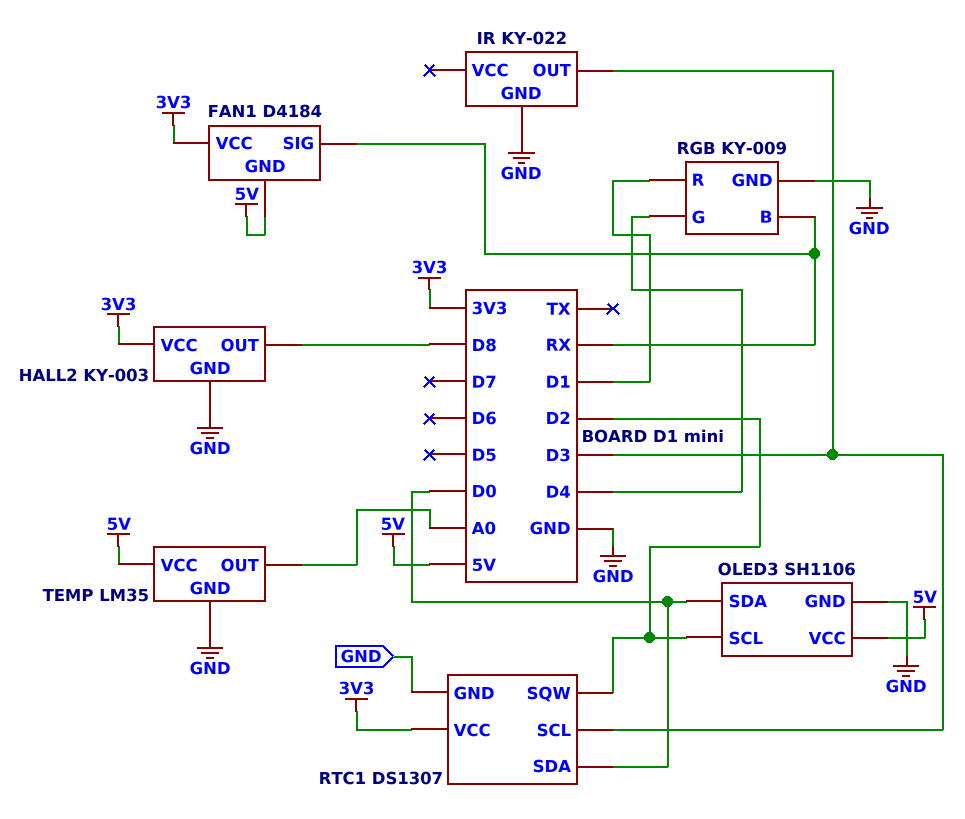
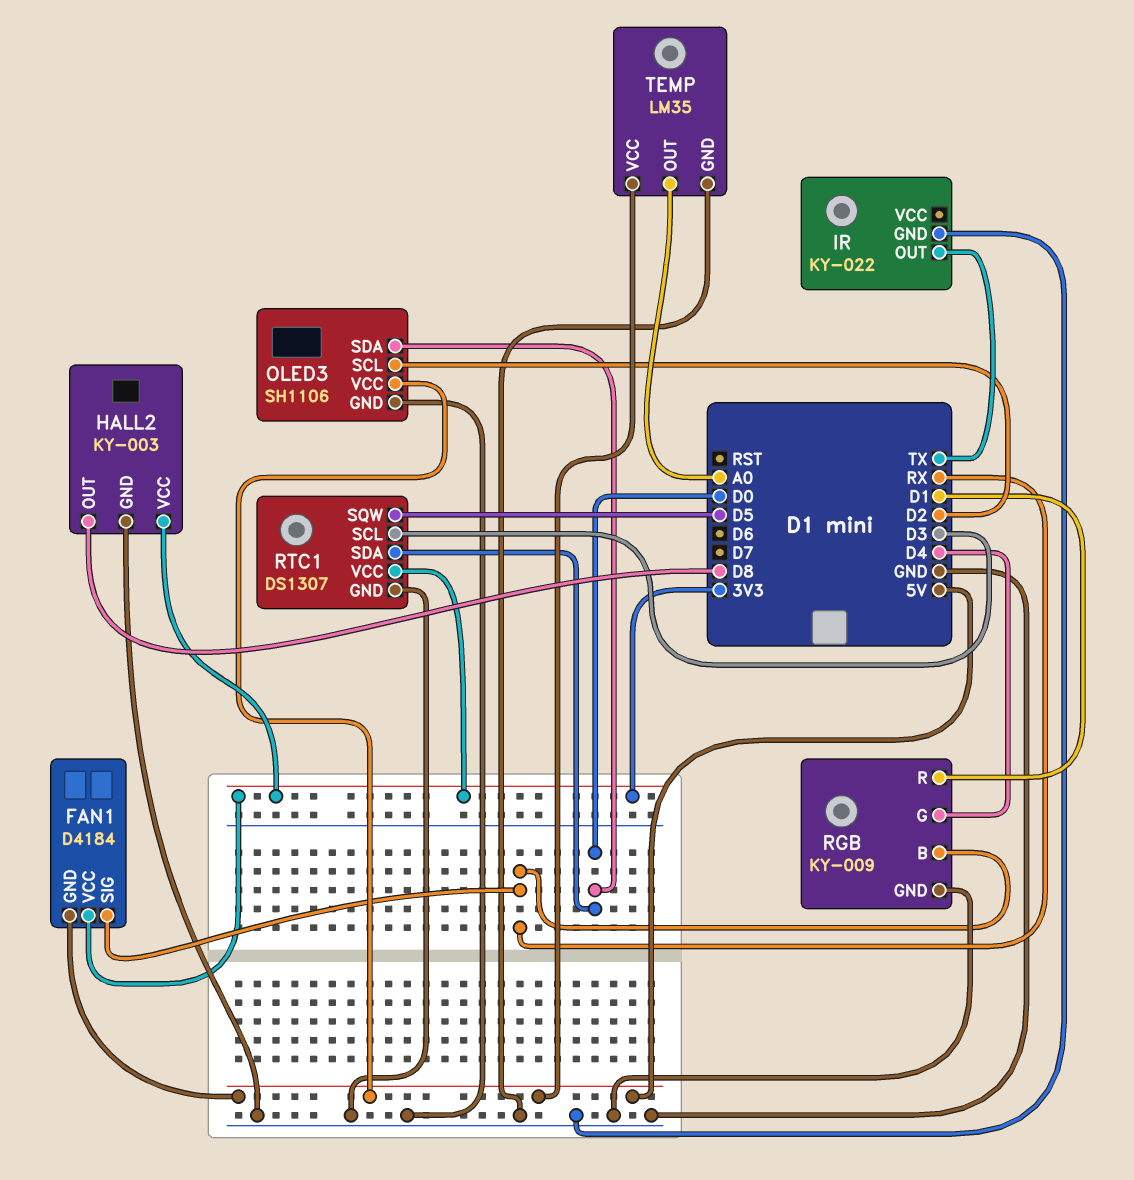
IR pin OUT: D3 -> TX
RTC1 pin SQW: D2 -> D5

